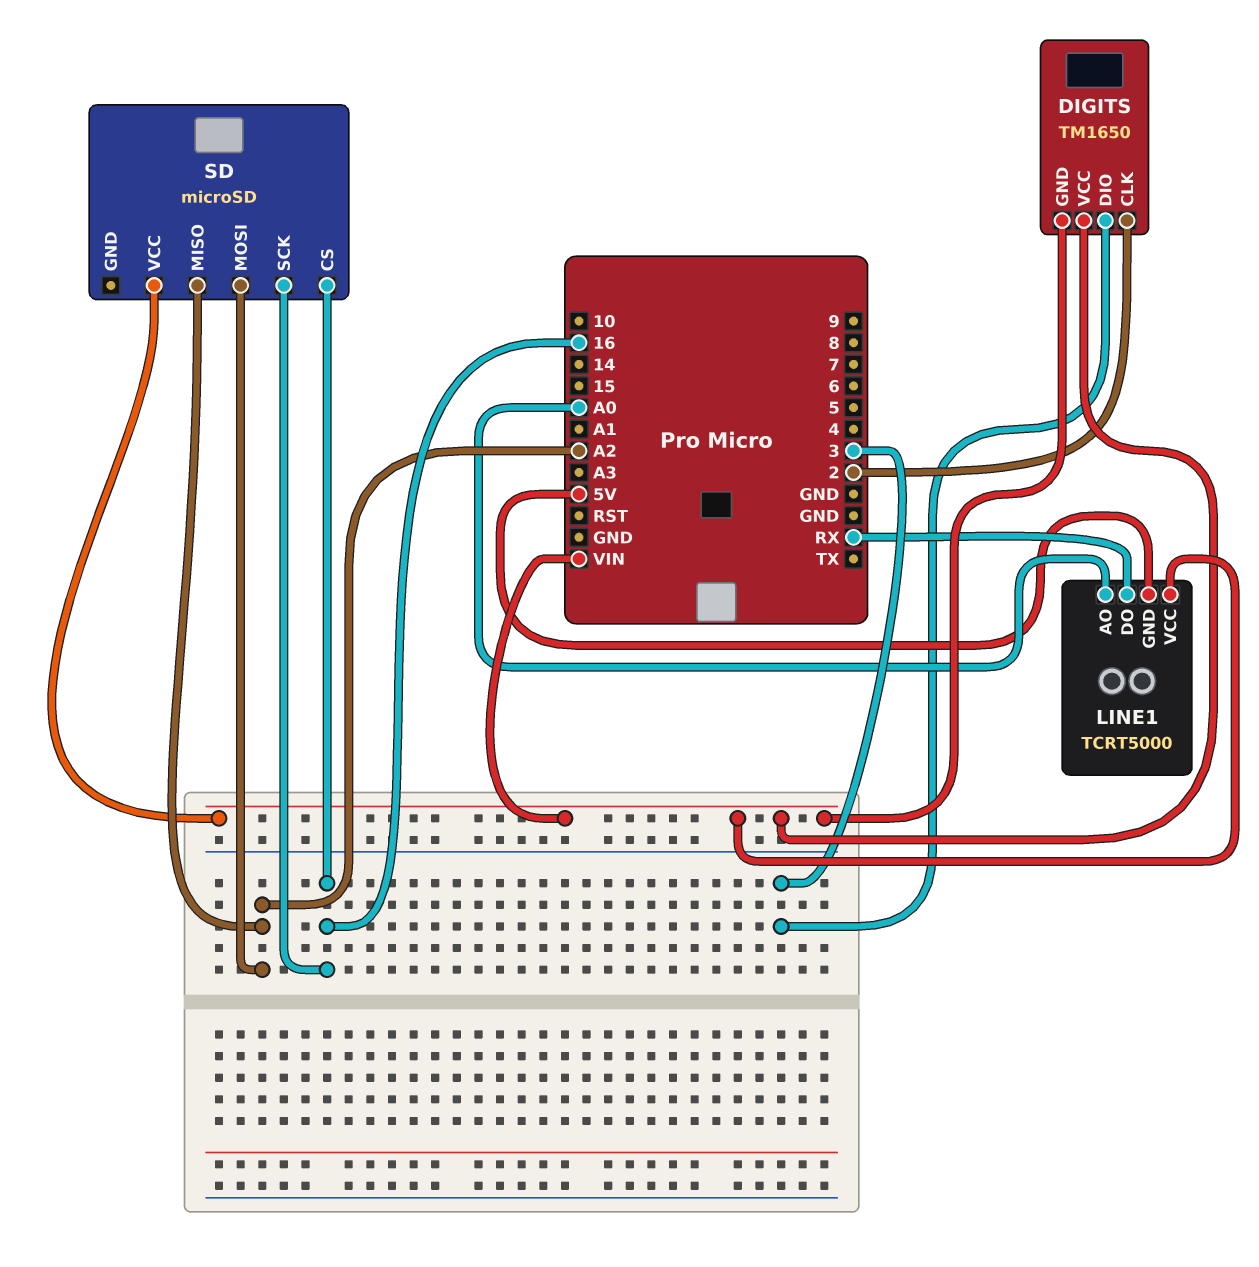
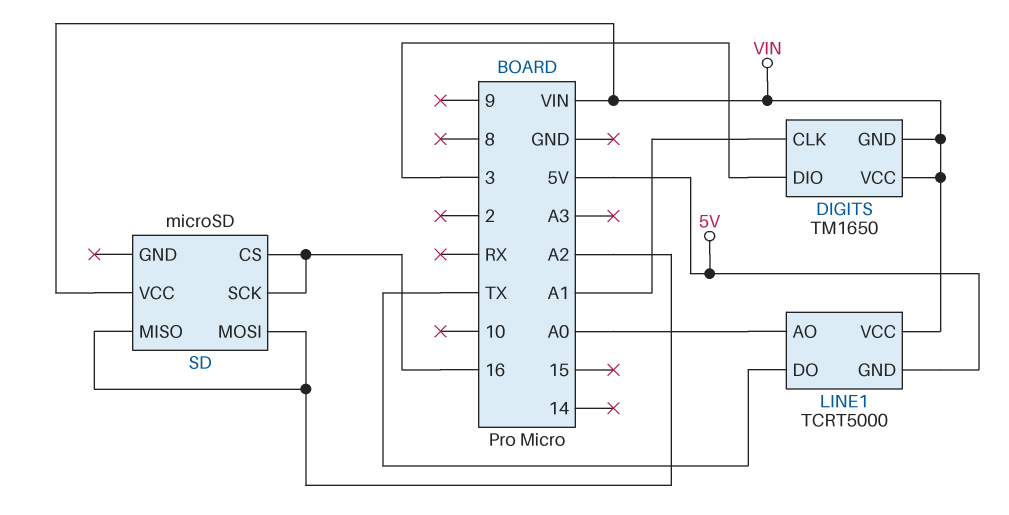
DIGITS pin CLK: 2 -> A1
LINE1 pin DO: RX -> TX

